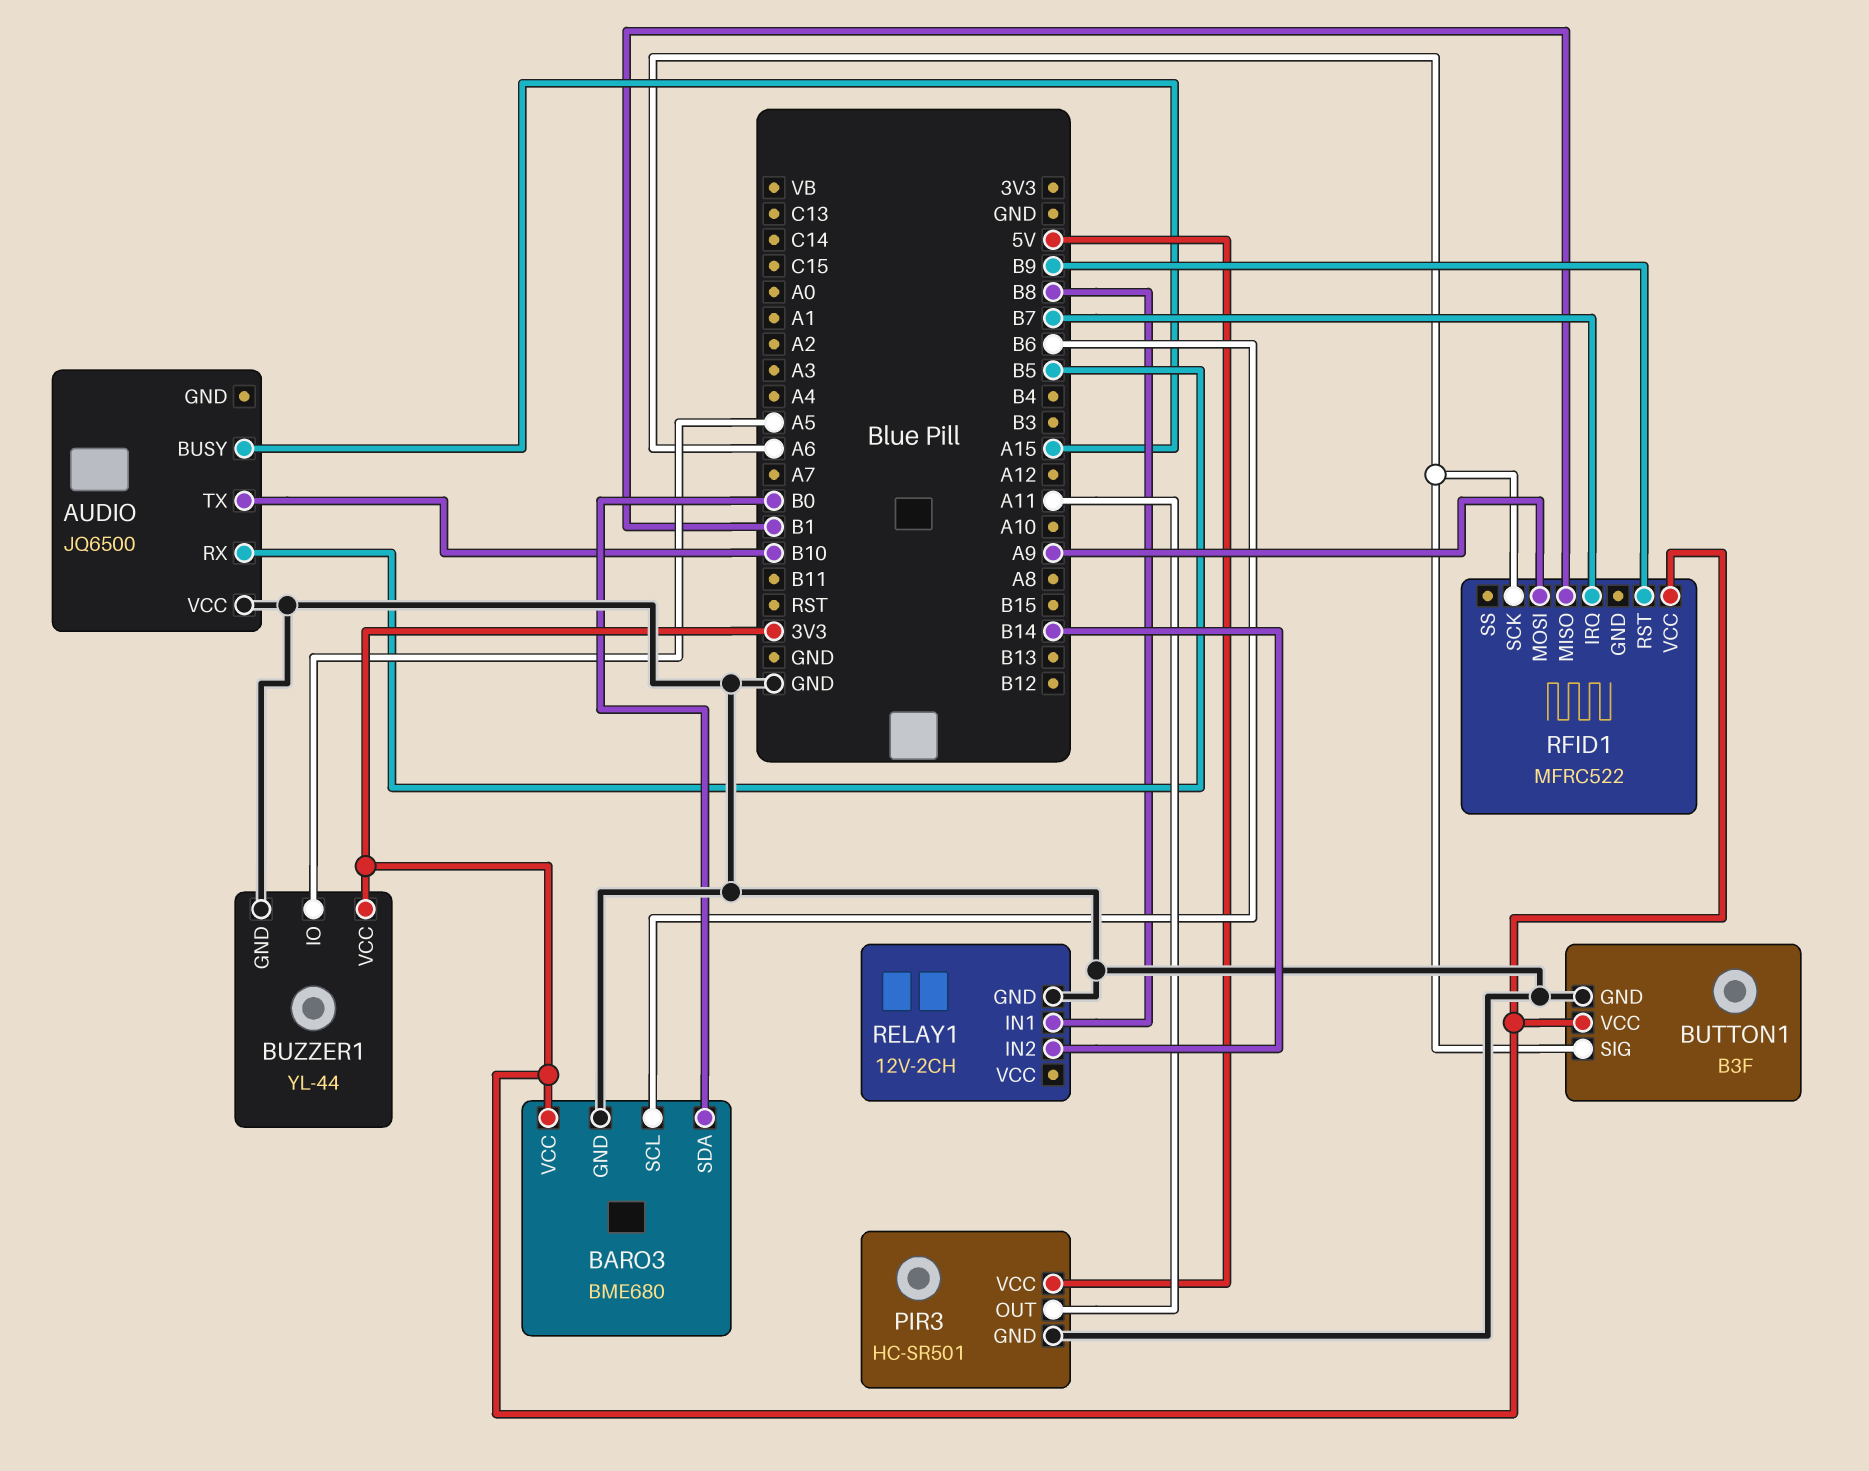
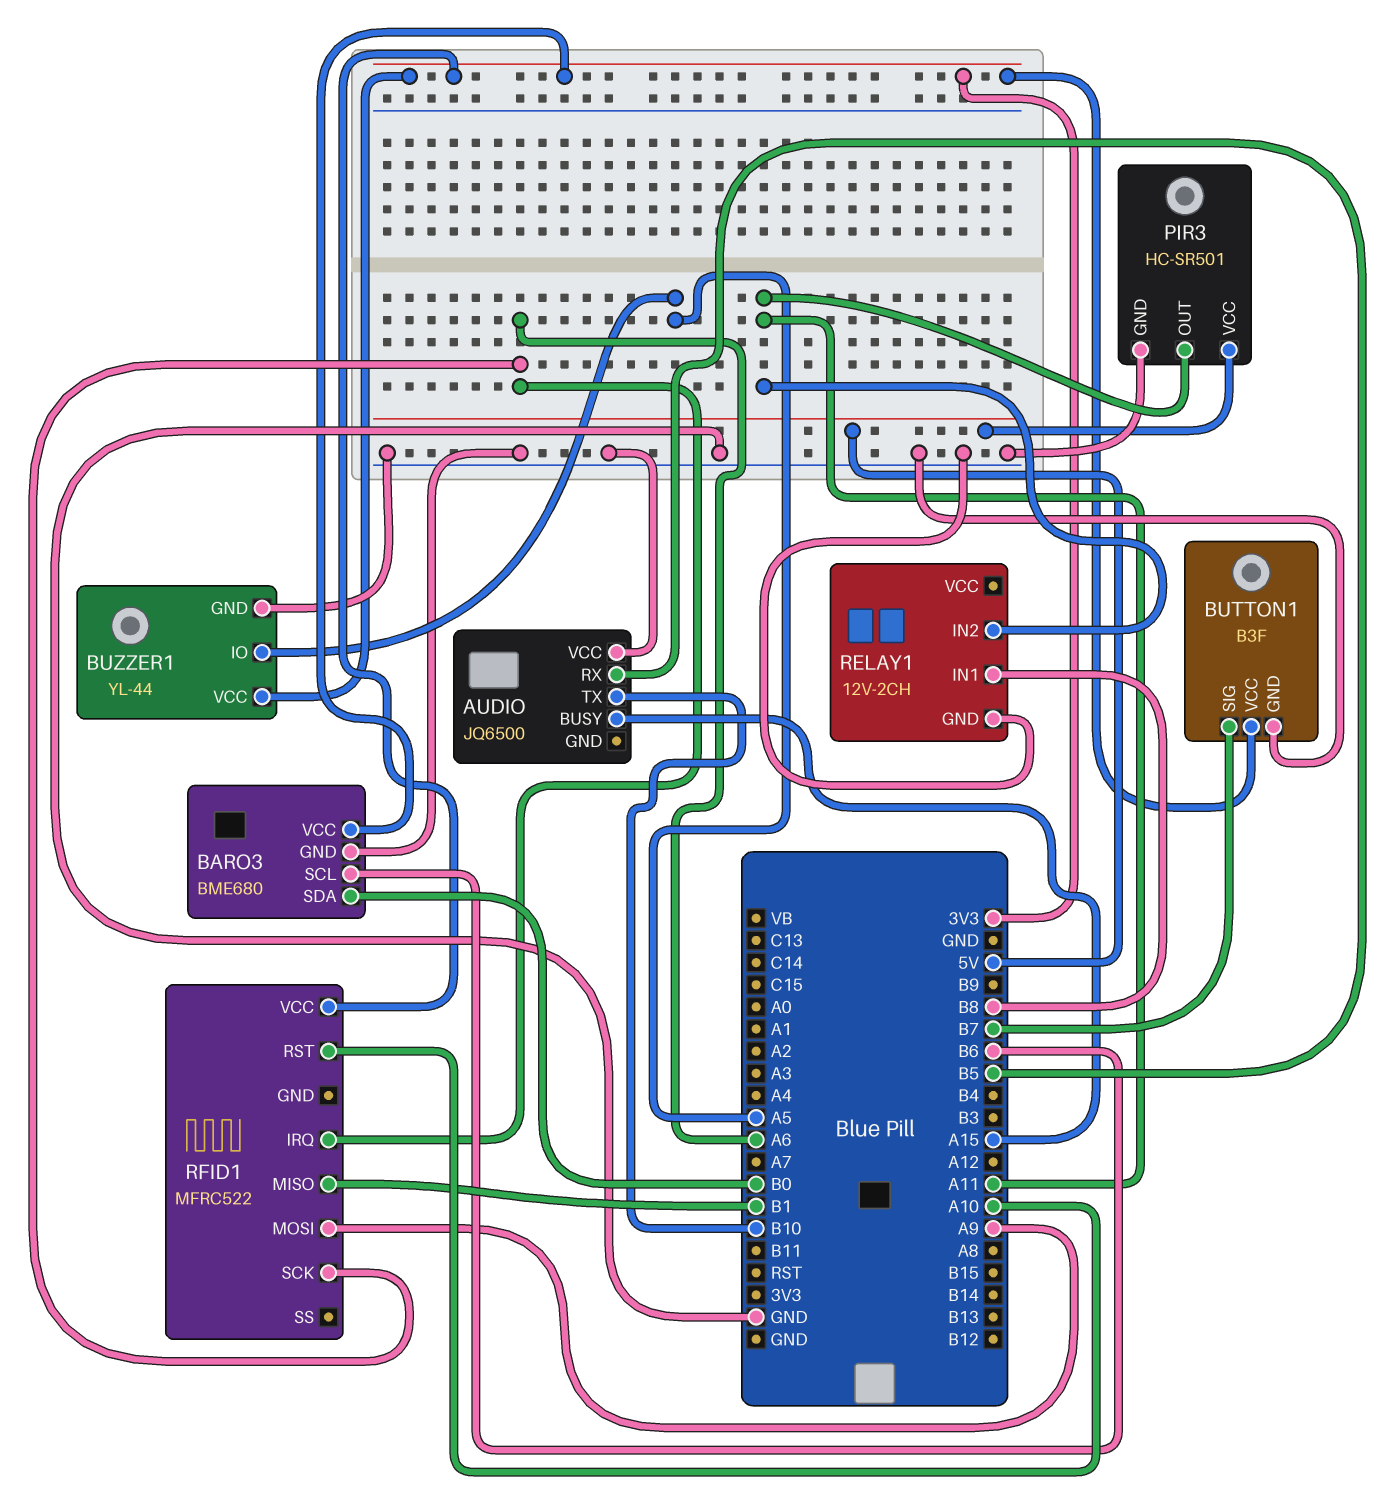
BUTTON1 pin SIG: A6 -> B7
RELAY1 pin IN2: B14 -> A11
RFID1 pin IRQ: B7 -> A6
RFID1 pin RST: B9 -> A10

